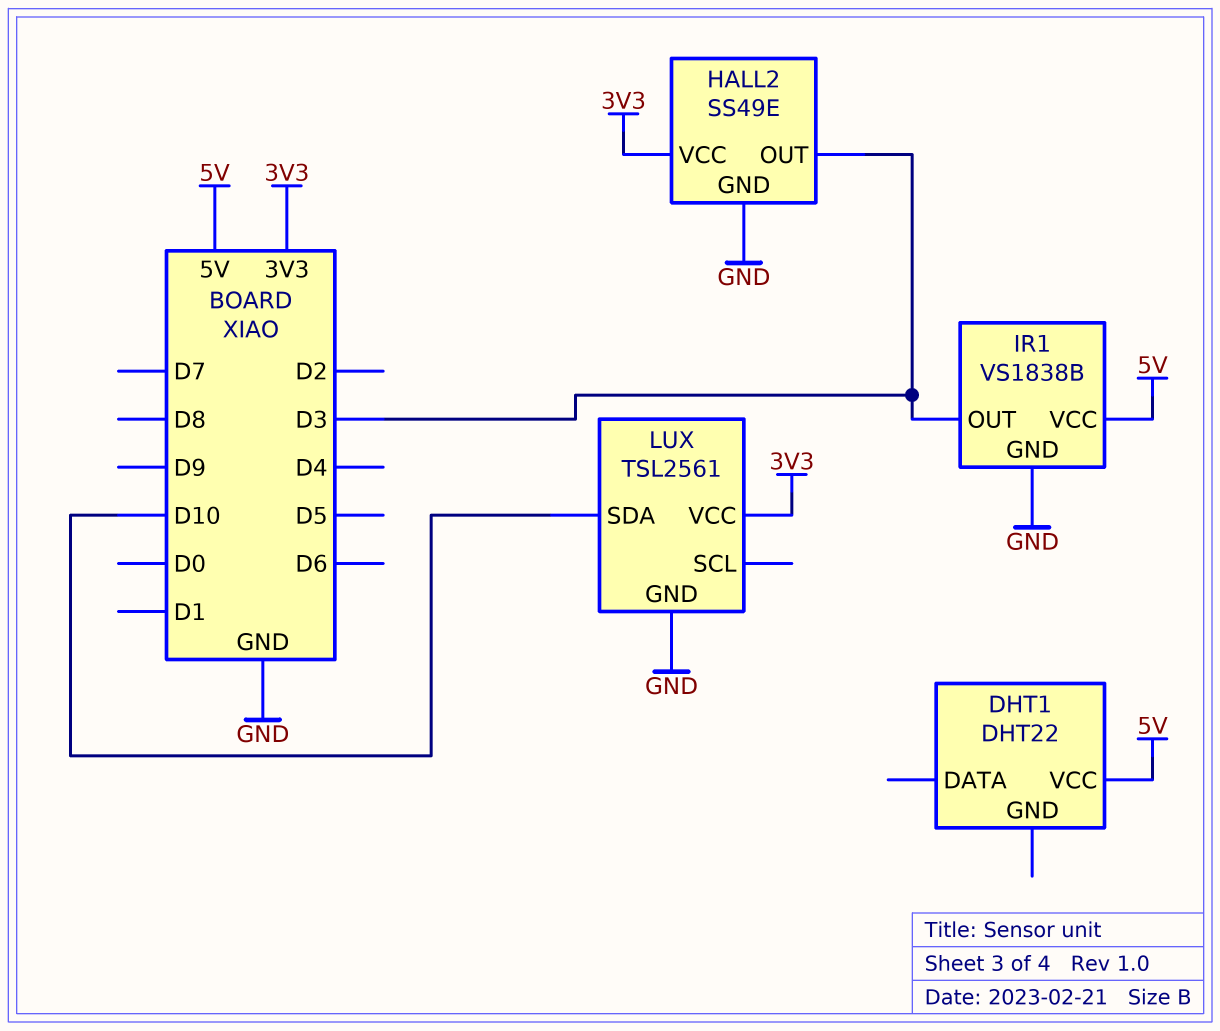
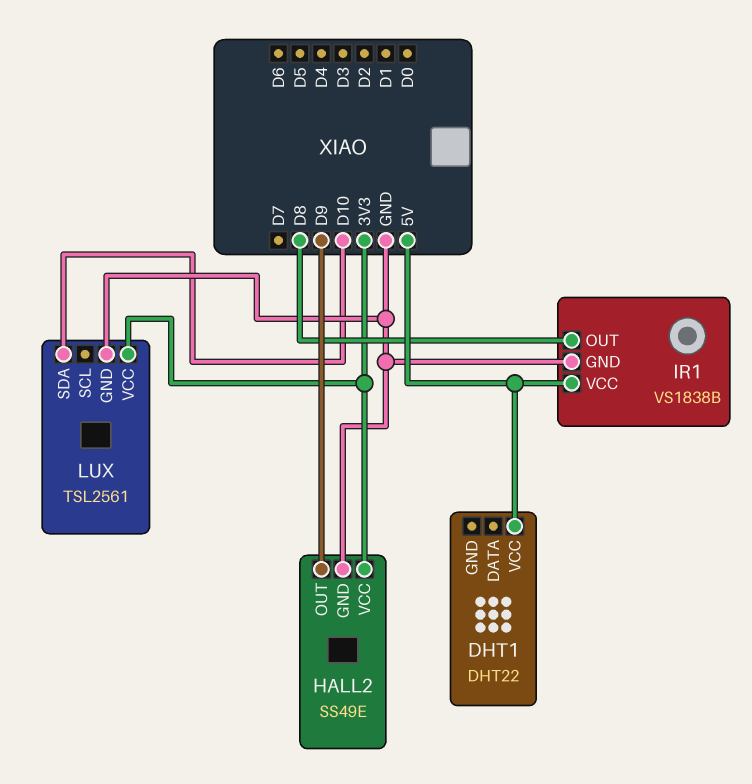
HALL2 pin OUT: D3 -> D9
IR1 pin OUT: D3 -> D8

